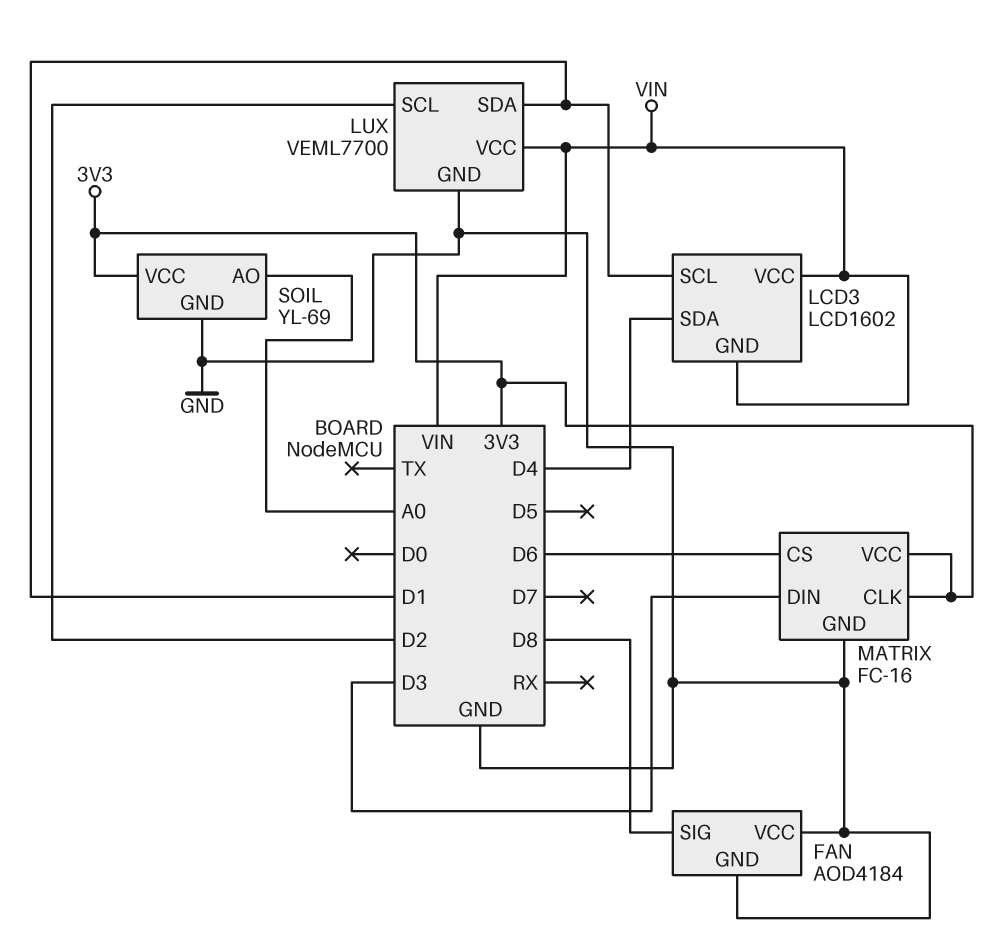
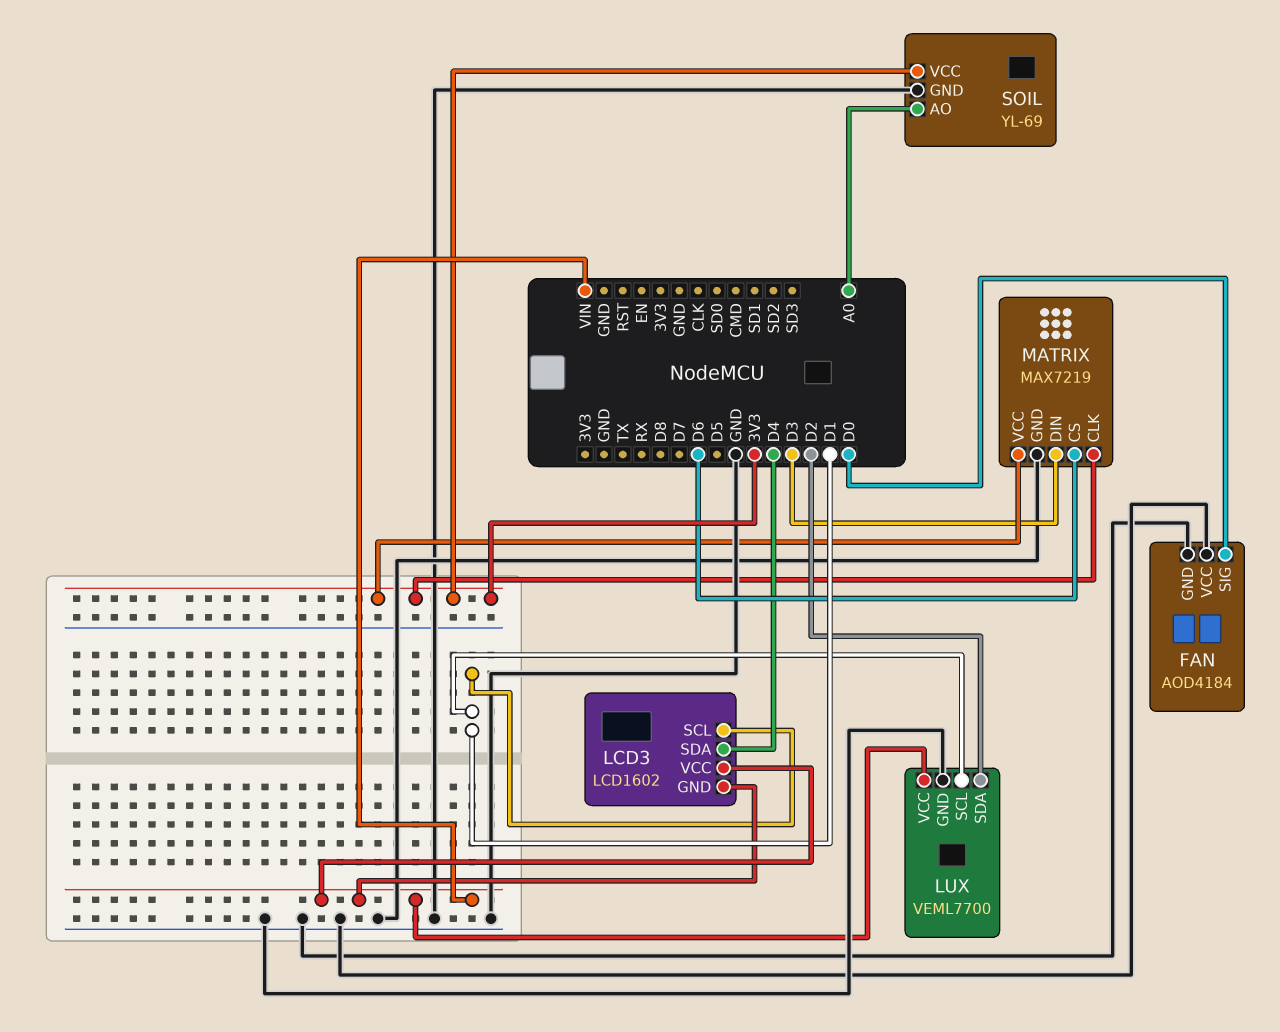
FAN pin SIG: D8 -> D0
LUX pin SCL: D2 -> D1
LUX pin SDA: D1 -> D2
MATRIX: FC-16 -> MAX7219

